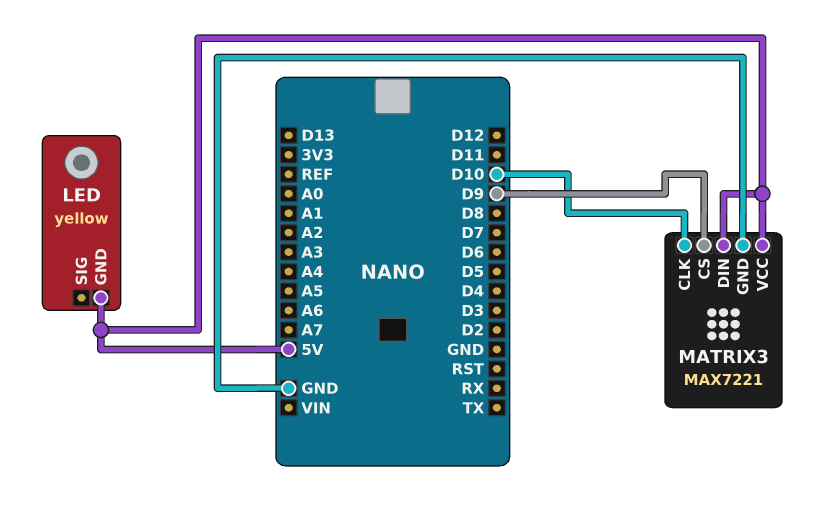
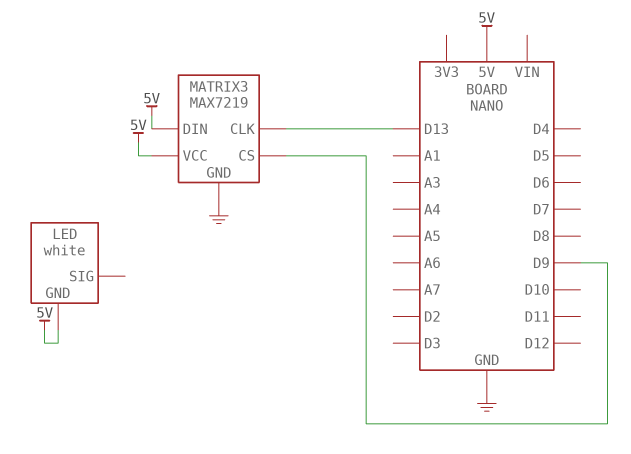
LED: yellow -> white
MATRIX3: MAX7221 -> MAX7219
MATRIX3 pin CLK: D10 -> D13

